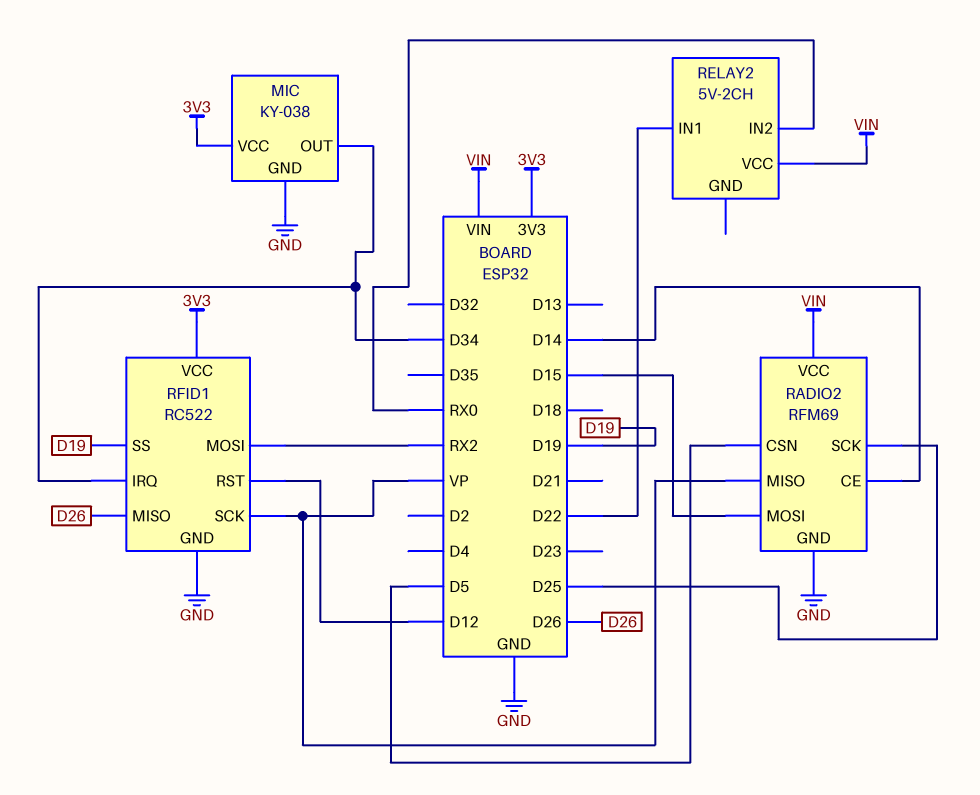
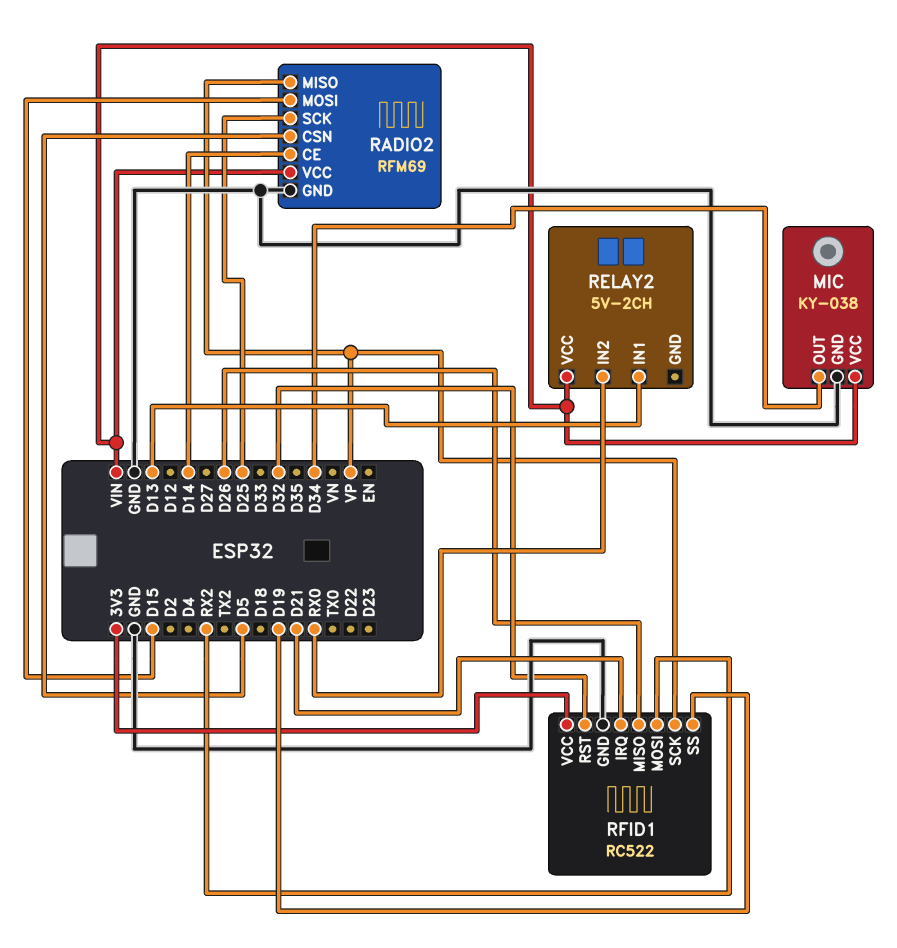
MIC pin VCC: 3V3 -> VIN
RELAY2 pin IN1: D22 -> D13
RFID1 pin IRQ: D34 -> D21
RFID1 pin RST: D12 -> D32

